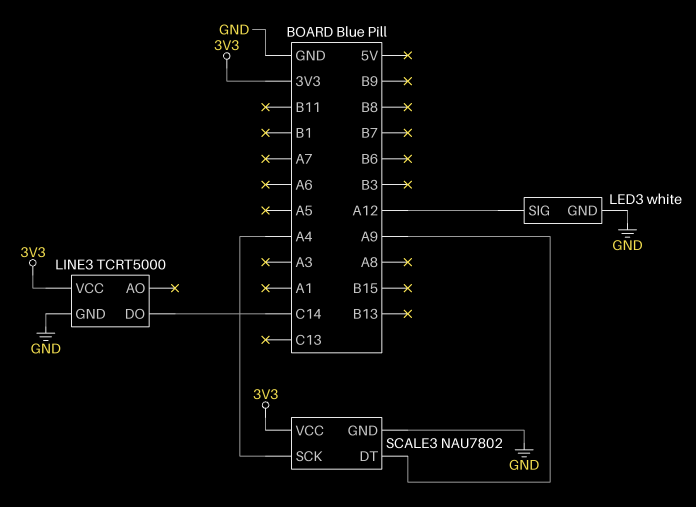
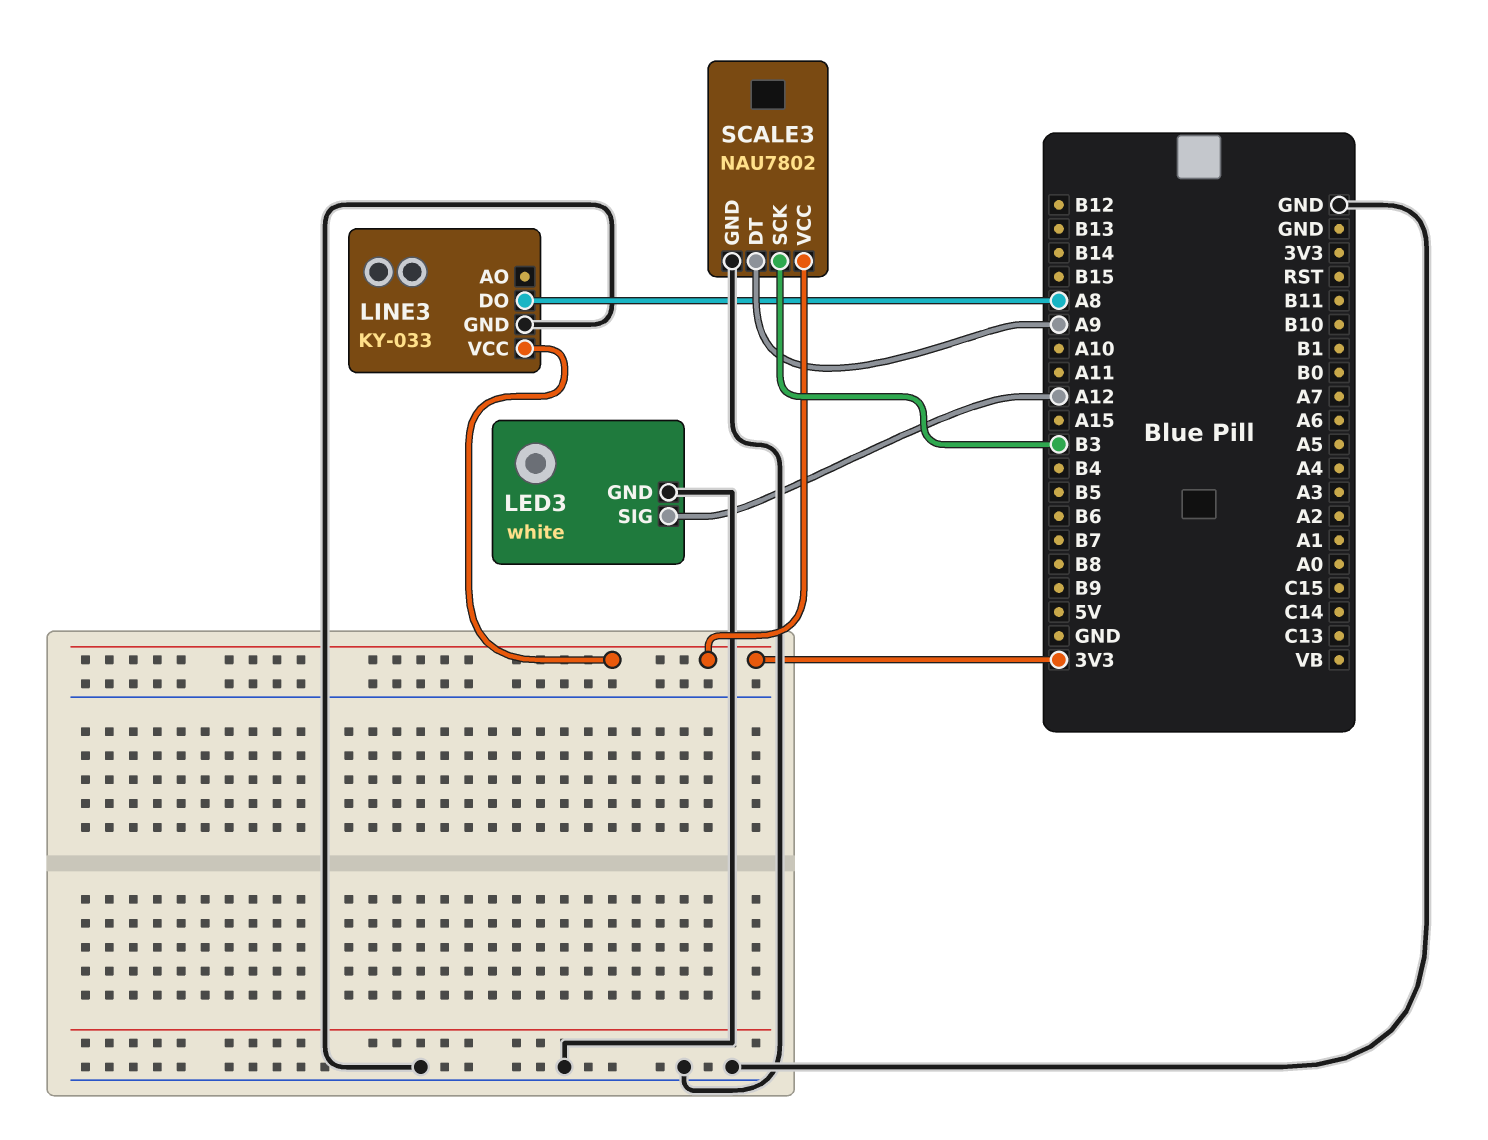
LINE3: TCRT5000 -> KY-033
LINE3 pin DO: C14 -> A8
SCALE3 pin SCK: A4 -> B3

